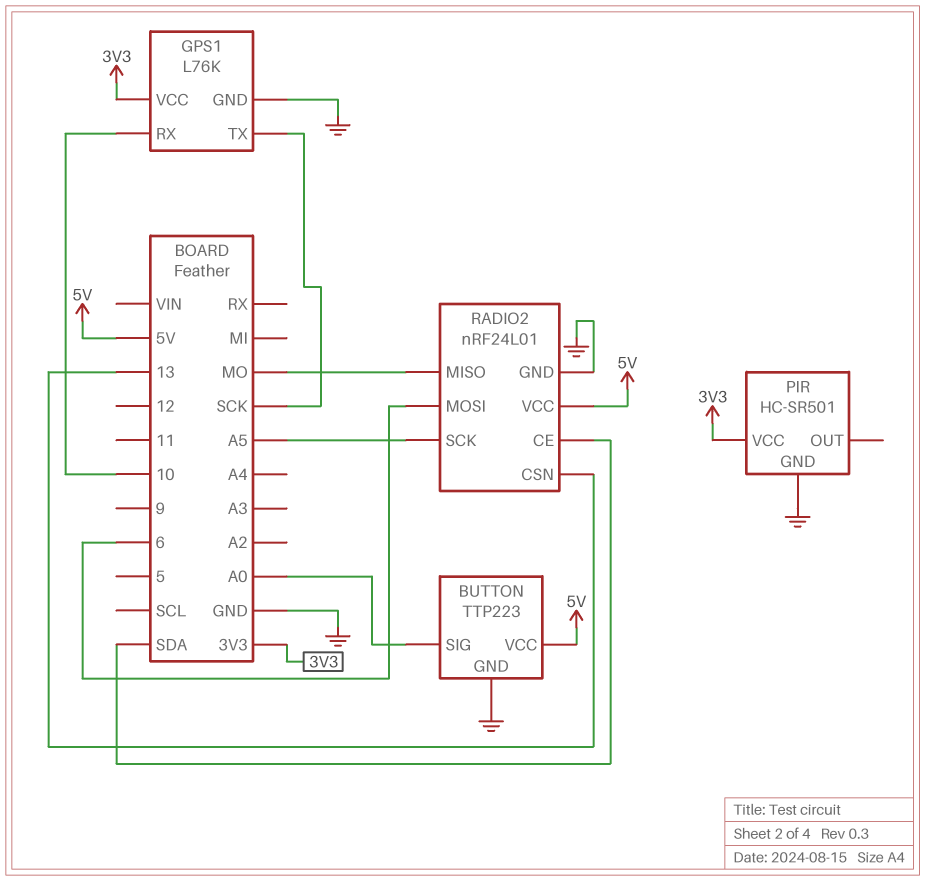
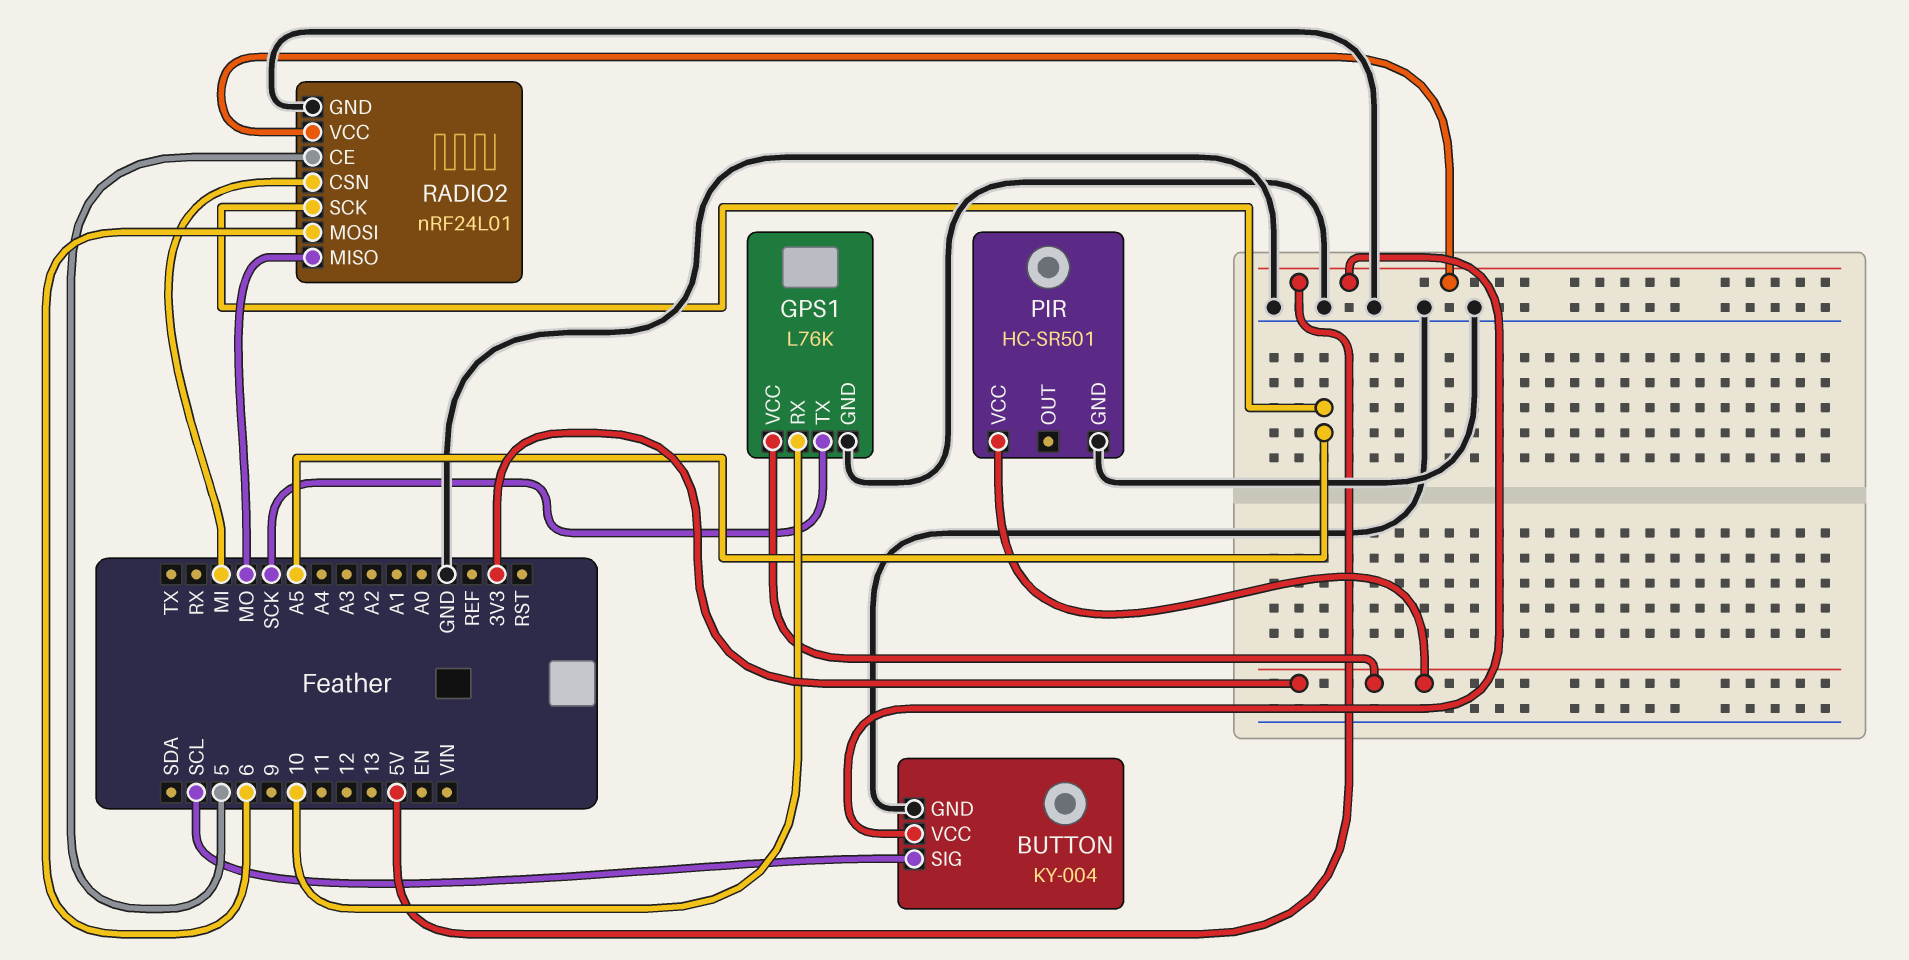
BUTTON: TTP223 -> KY-004
BUTTON pin SIG: A0 -> SCL
RADIO2 pin CE: SDA -> 5
RADIO2 pin CSN: 13 -> MI

